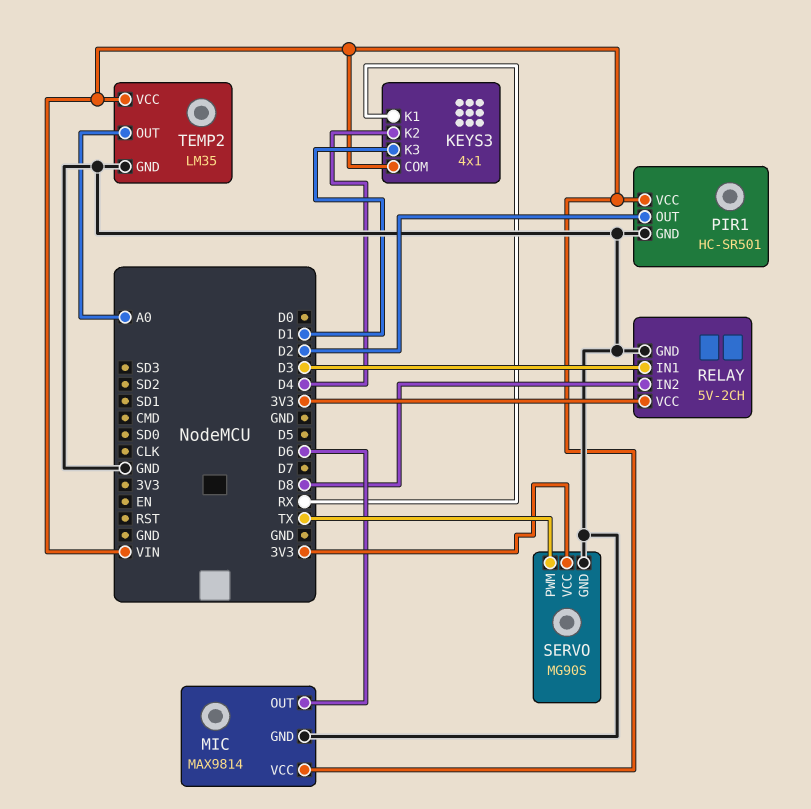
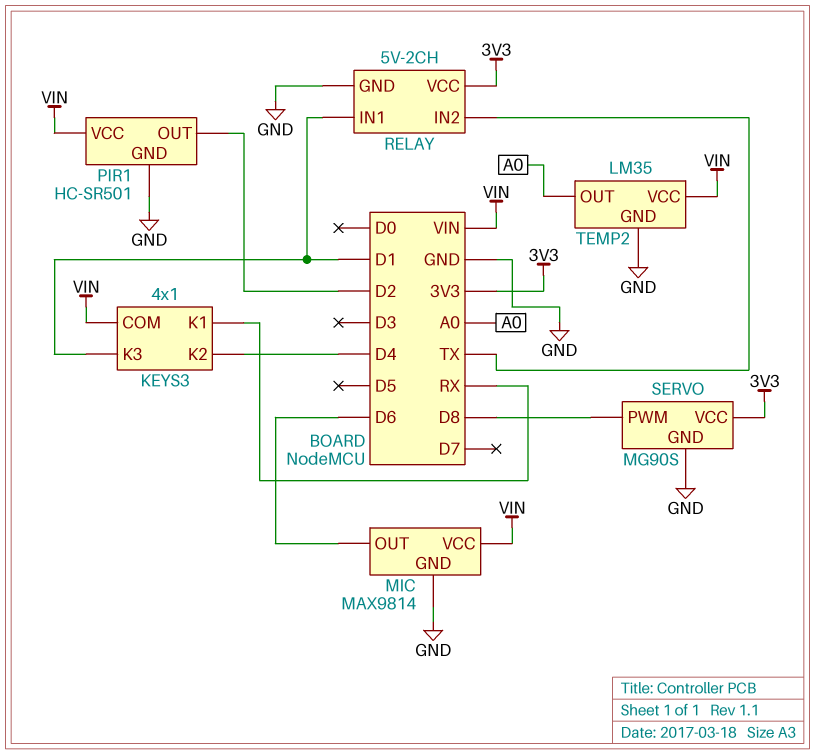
RELAY pin IN1: D3 -> D1
RELAY pin IN2: D8 -> TX
SERVO pin PWM: TX -> D8

